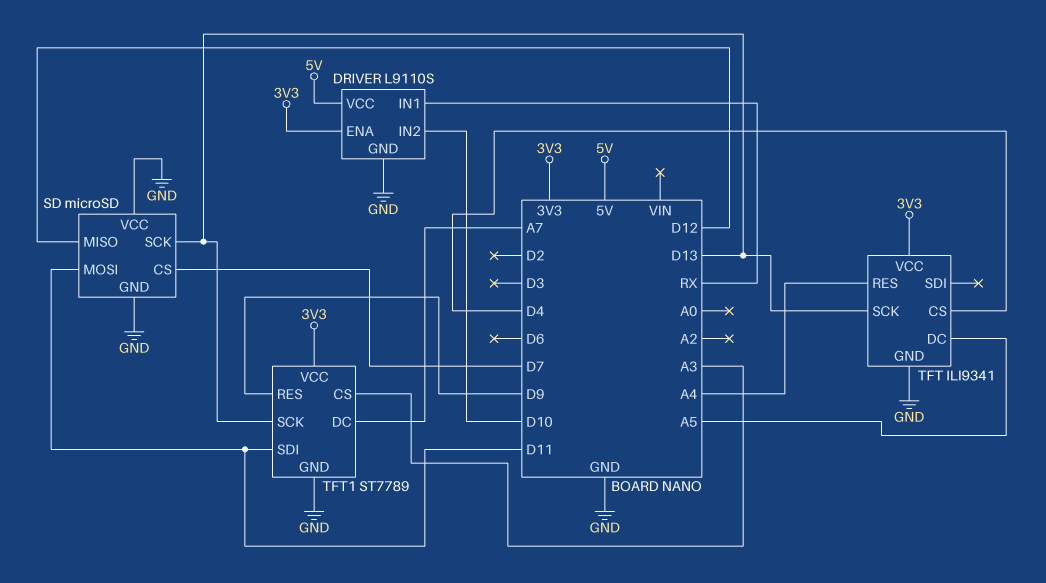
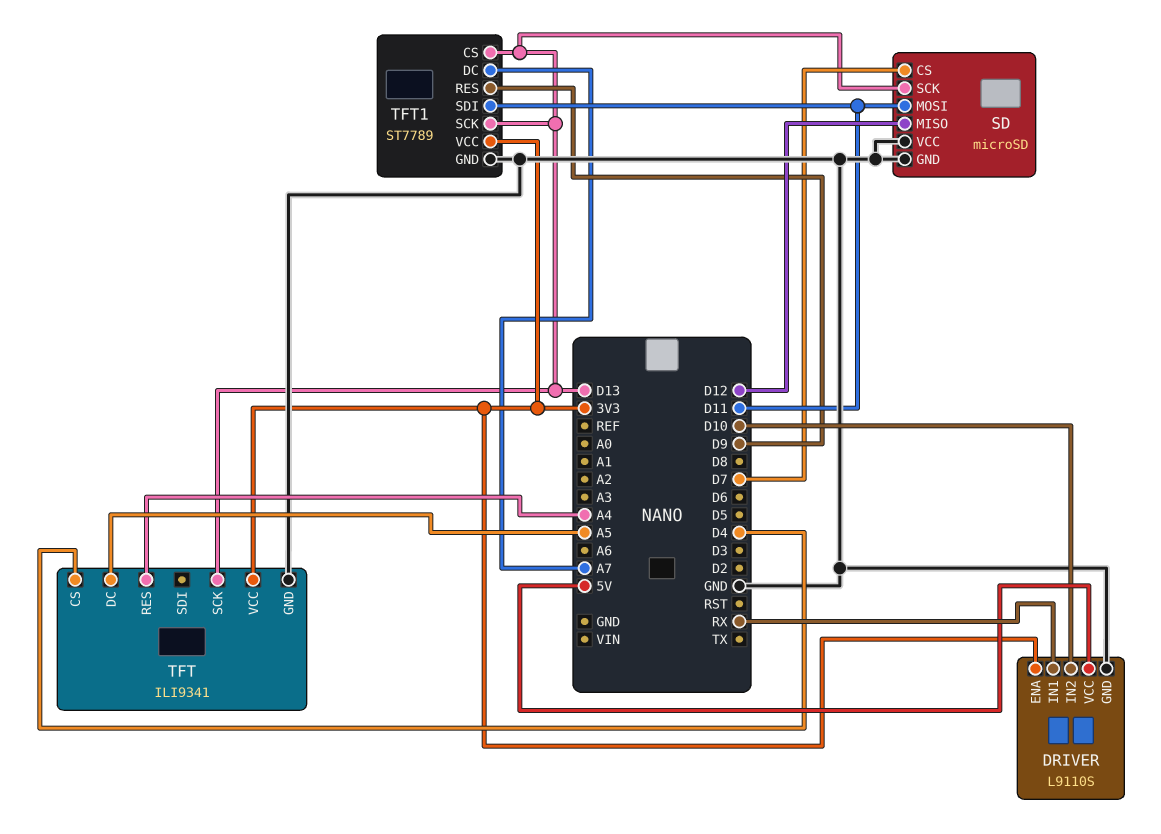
TFT1 pin CS: A3 -> D13

